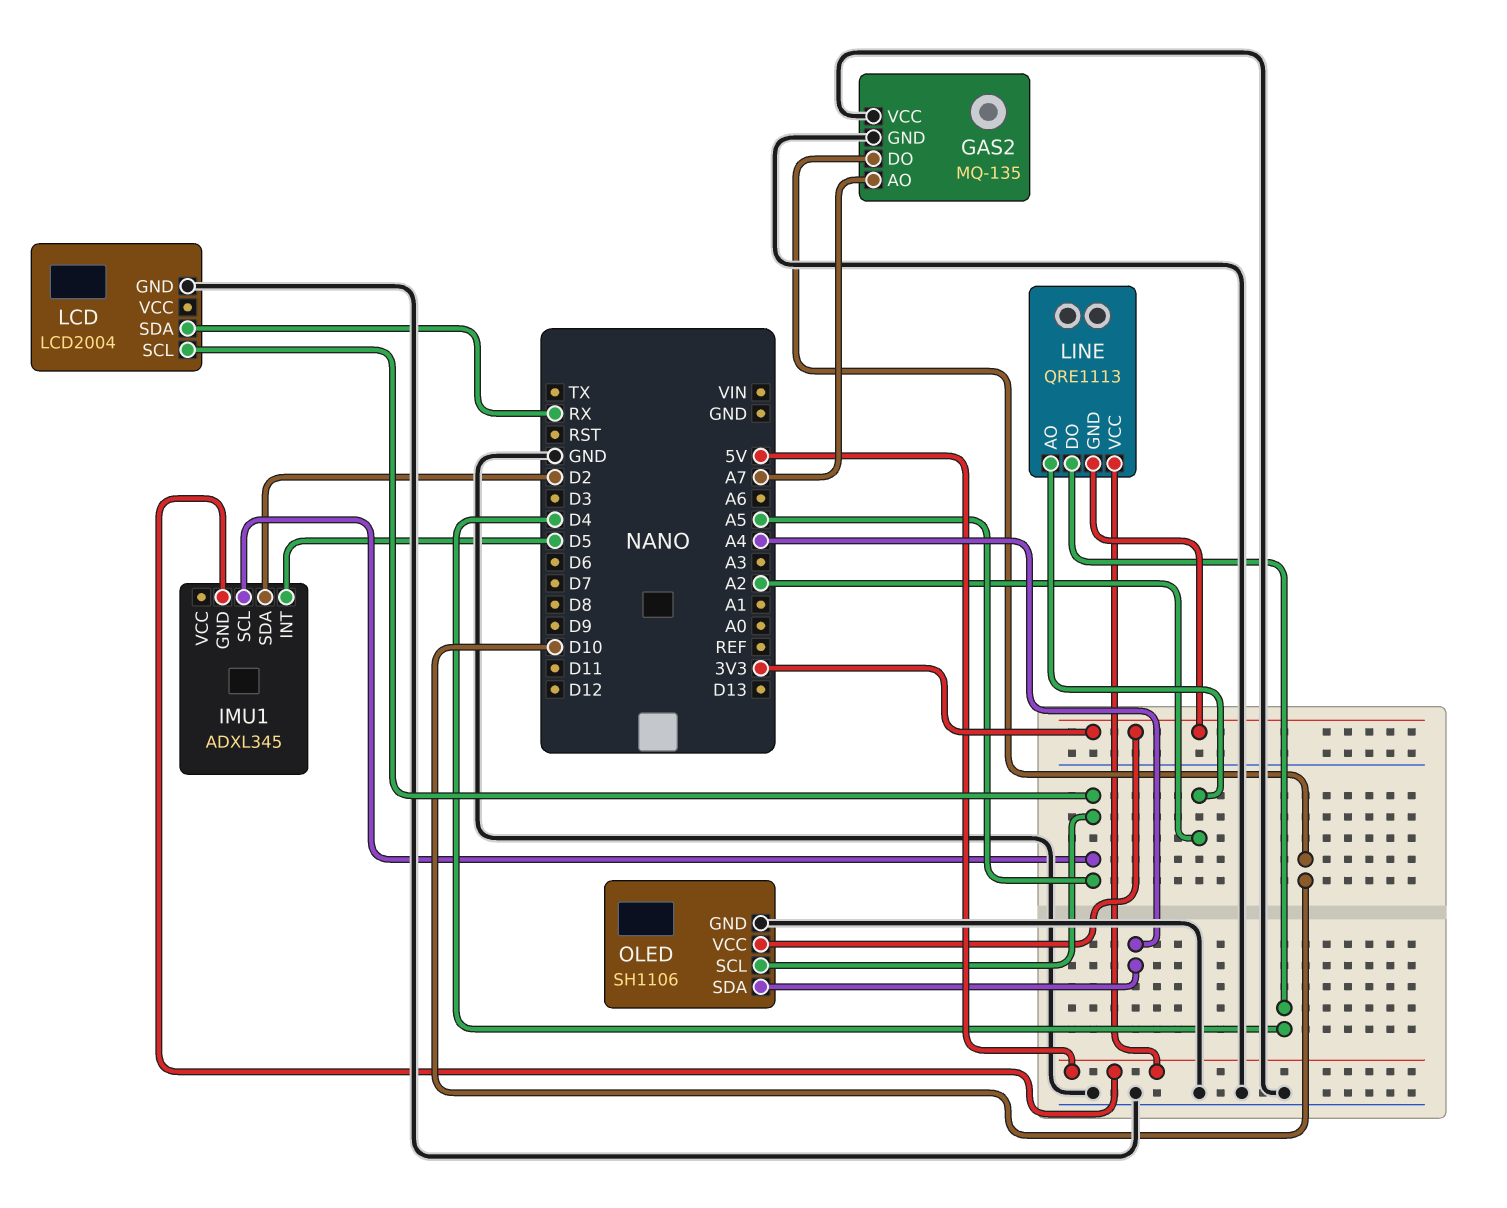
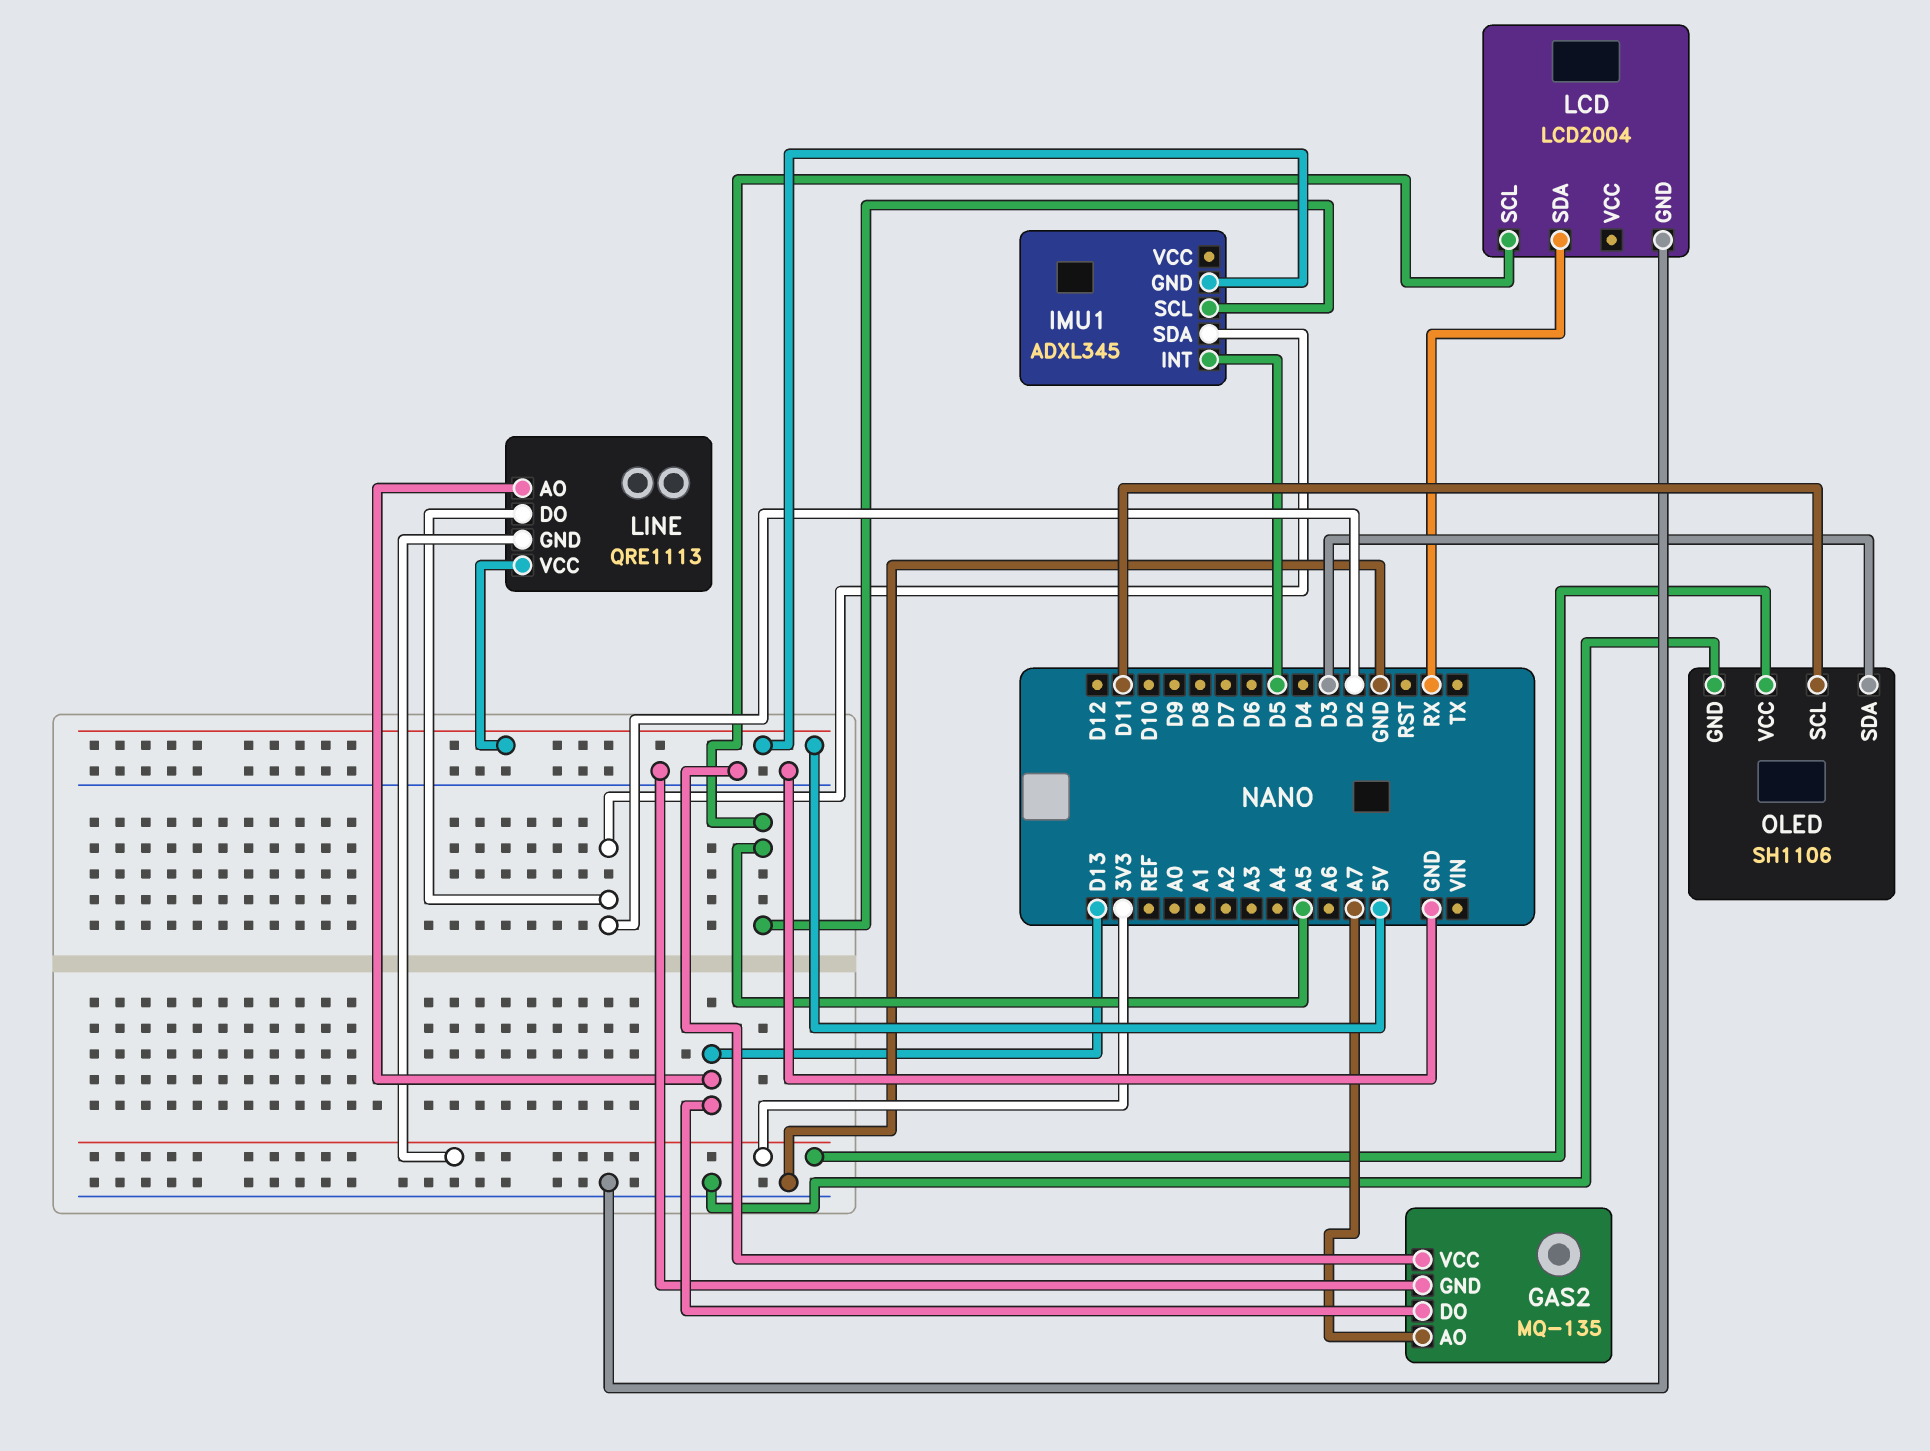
GAS2 pin DO: D10 -> D13
LINE pin AO: A2 -> D13
LINE pin DO: D4 -> D2
OLED pin SCL: A5 -> D11
OLED pin SDA: A4 -> D3

